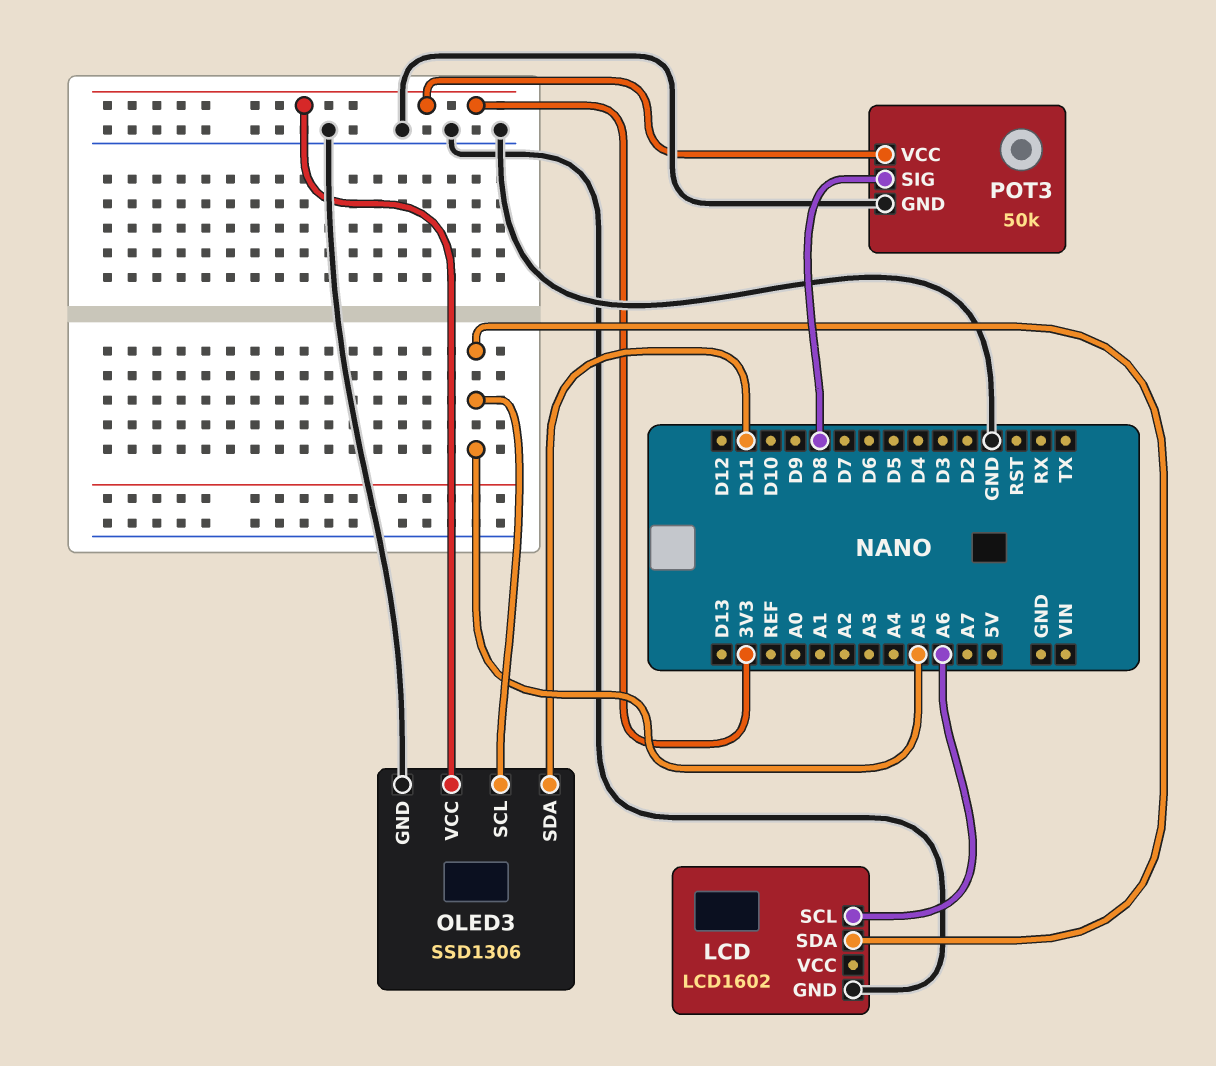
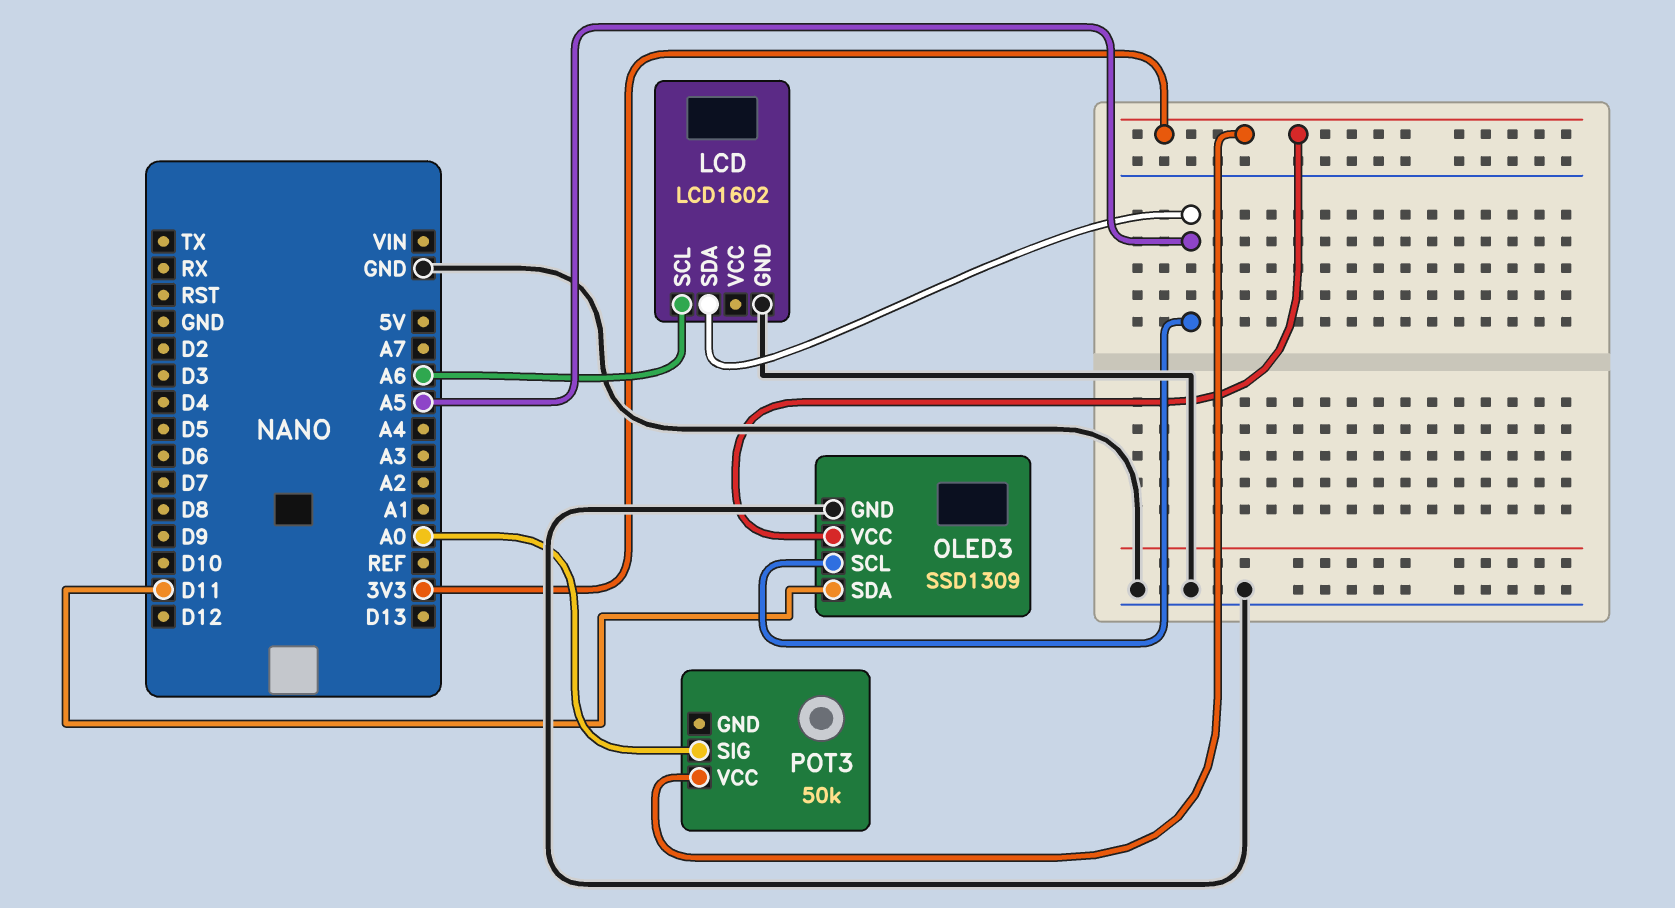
OLED3: SSD1306 -> SSD1309
POT3 pin GND: GND -> none
POT3 pin SIG: D8 -> A0

